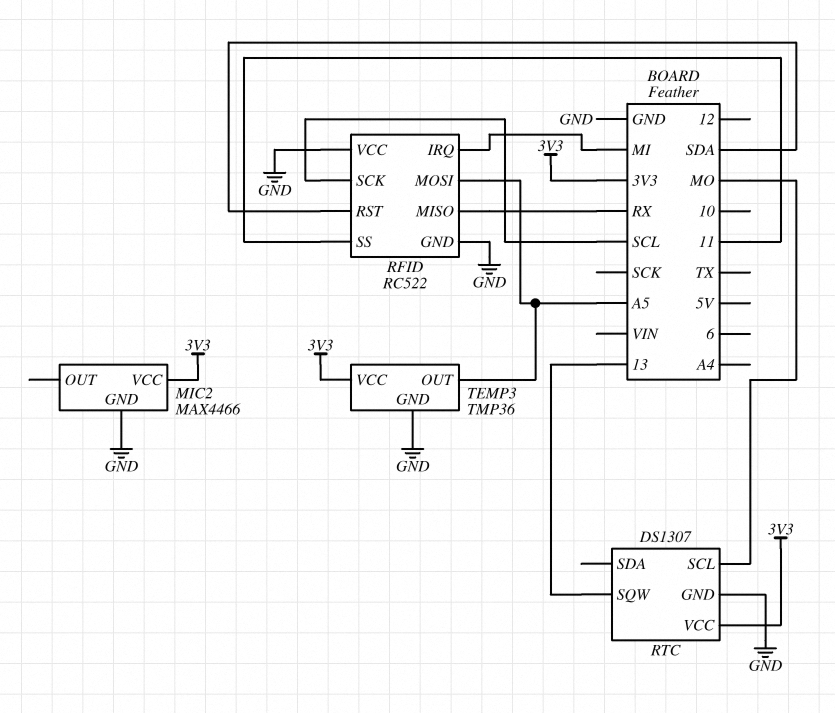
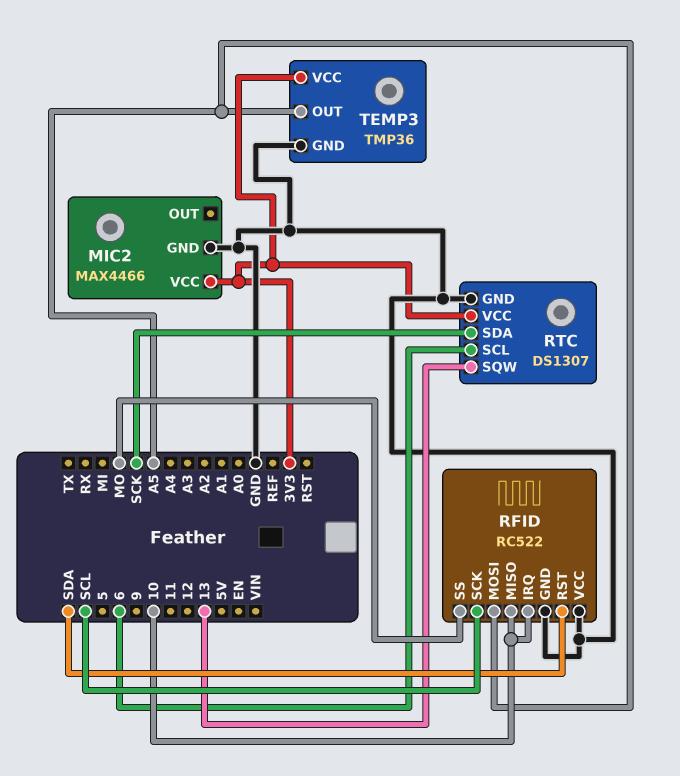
RFID pin IRQ: MI -> 10
RFID pin MISO: RX -> 10
RFID pin SS: 11 -> MO
RTC pin SCL: MO -> 6
RTC pin SDA: none -> SCK

